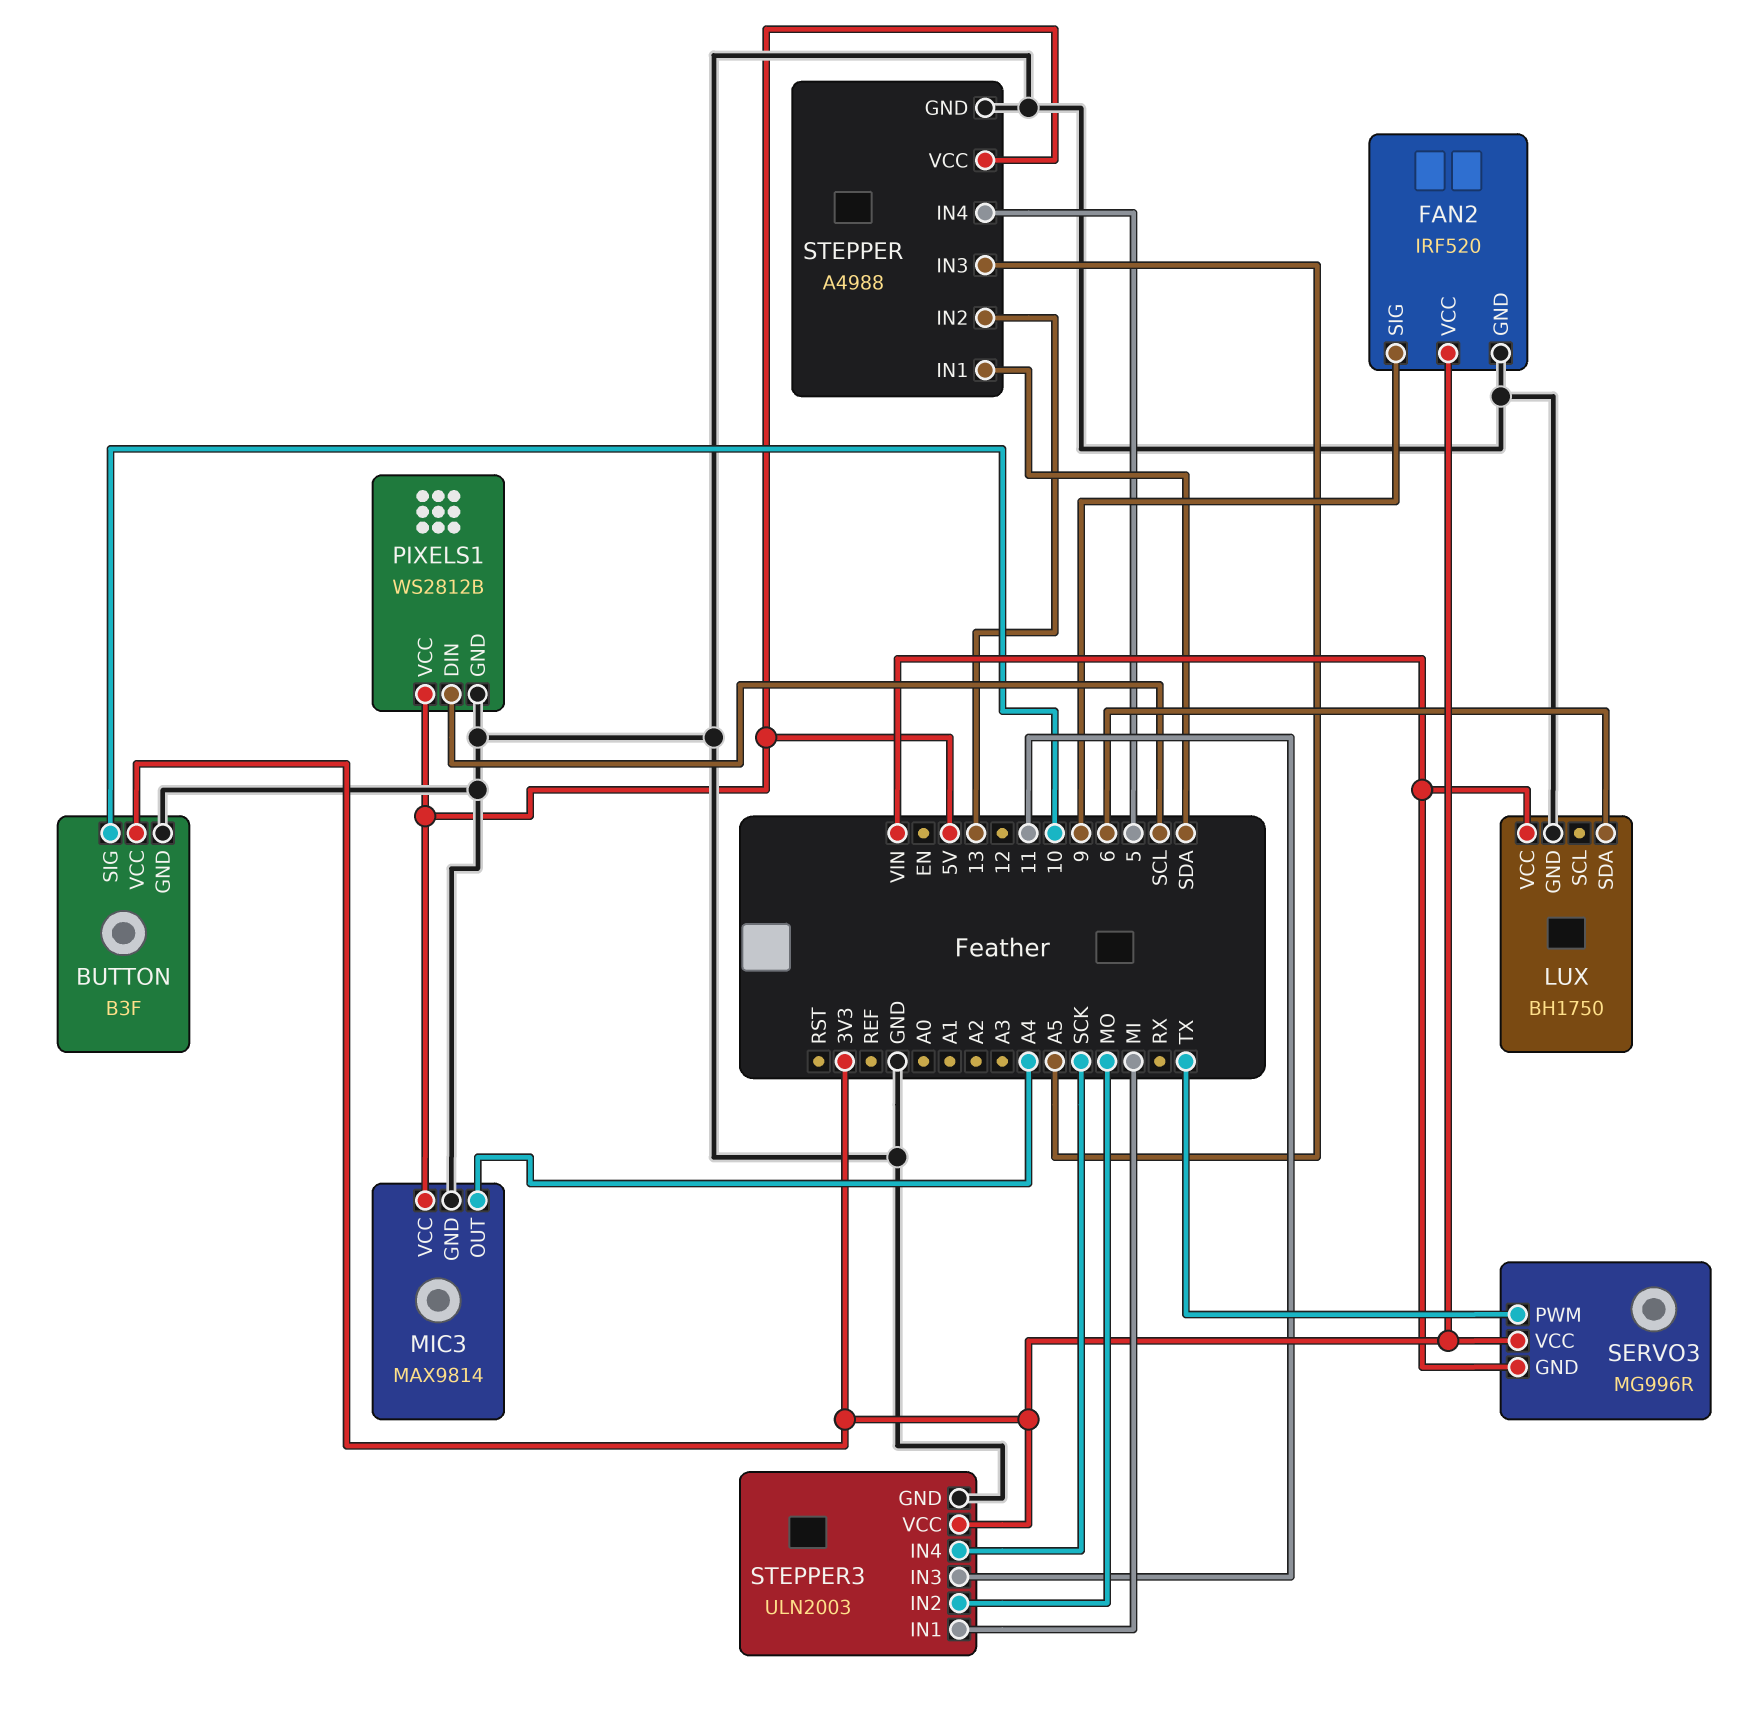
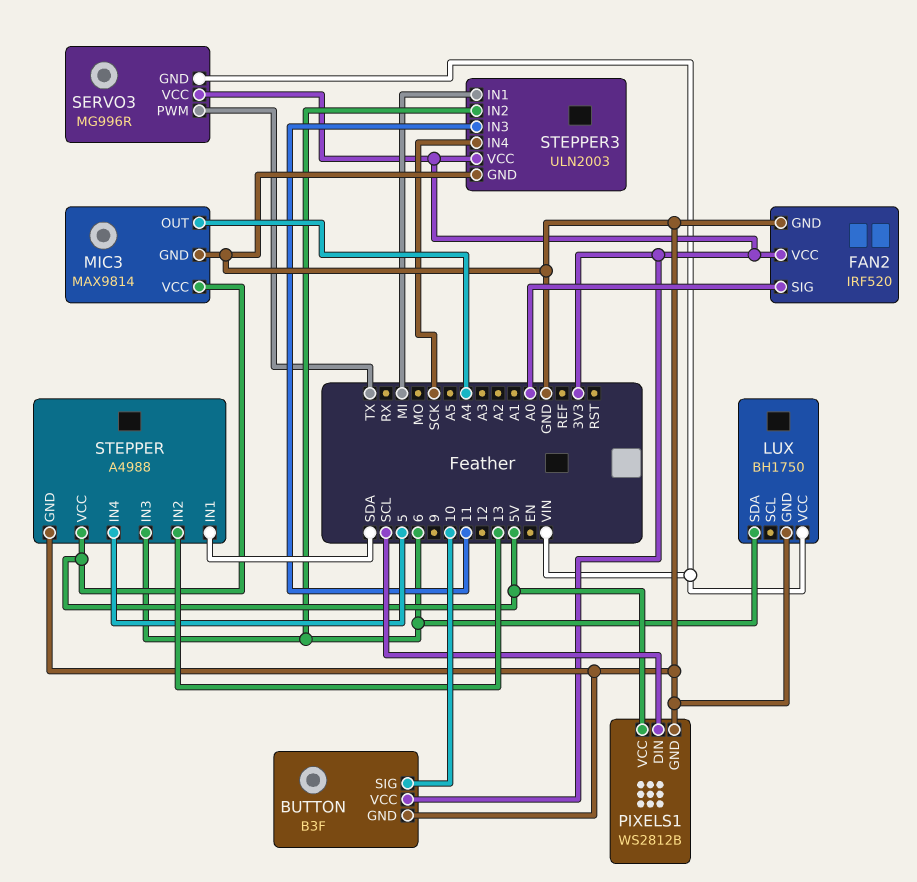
FAN2 pin SIG: 9 -> A0
STEPPER pin IN3: A5 -> 6
STEPPER3 pin IN2: MO -> 6

